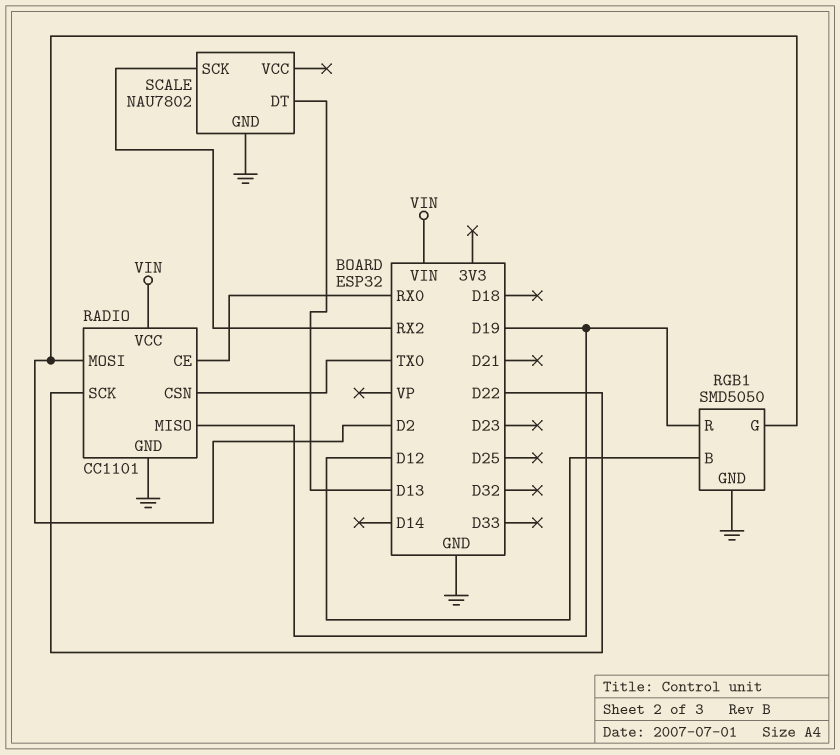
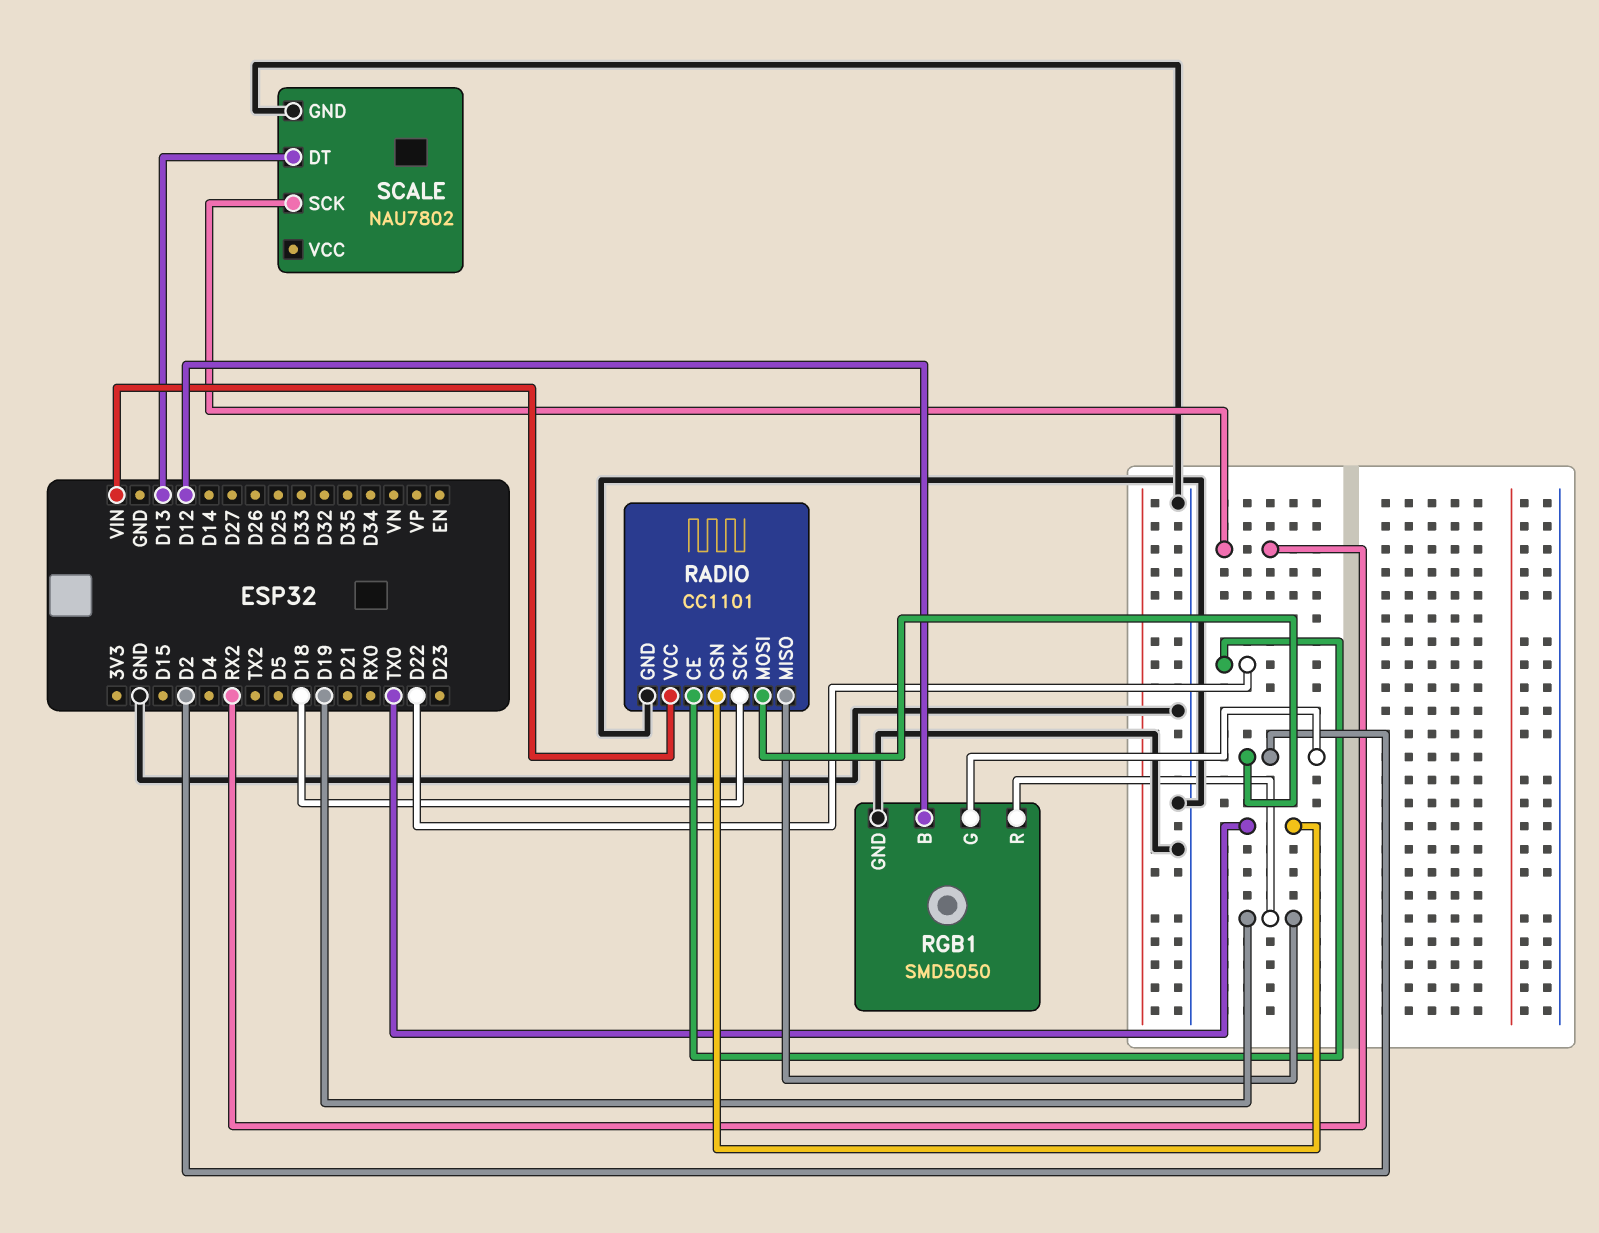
RADIO pin CE: RX0 -> D22
RADIO pin SCK: D22 -> D18

